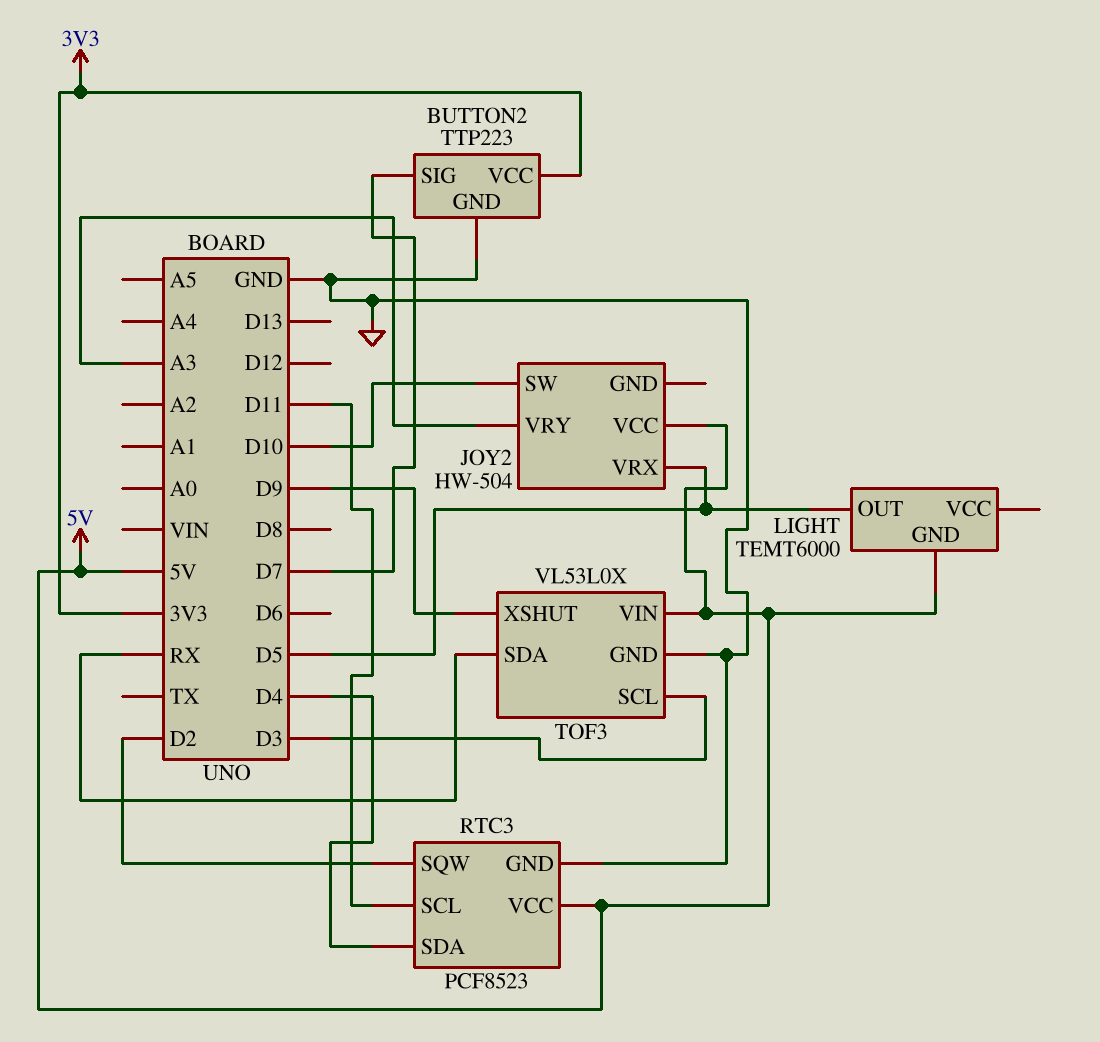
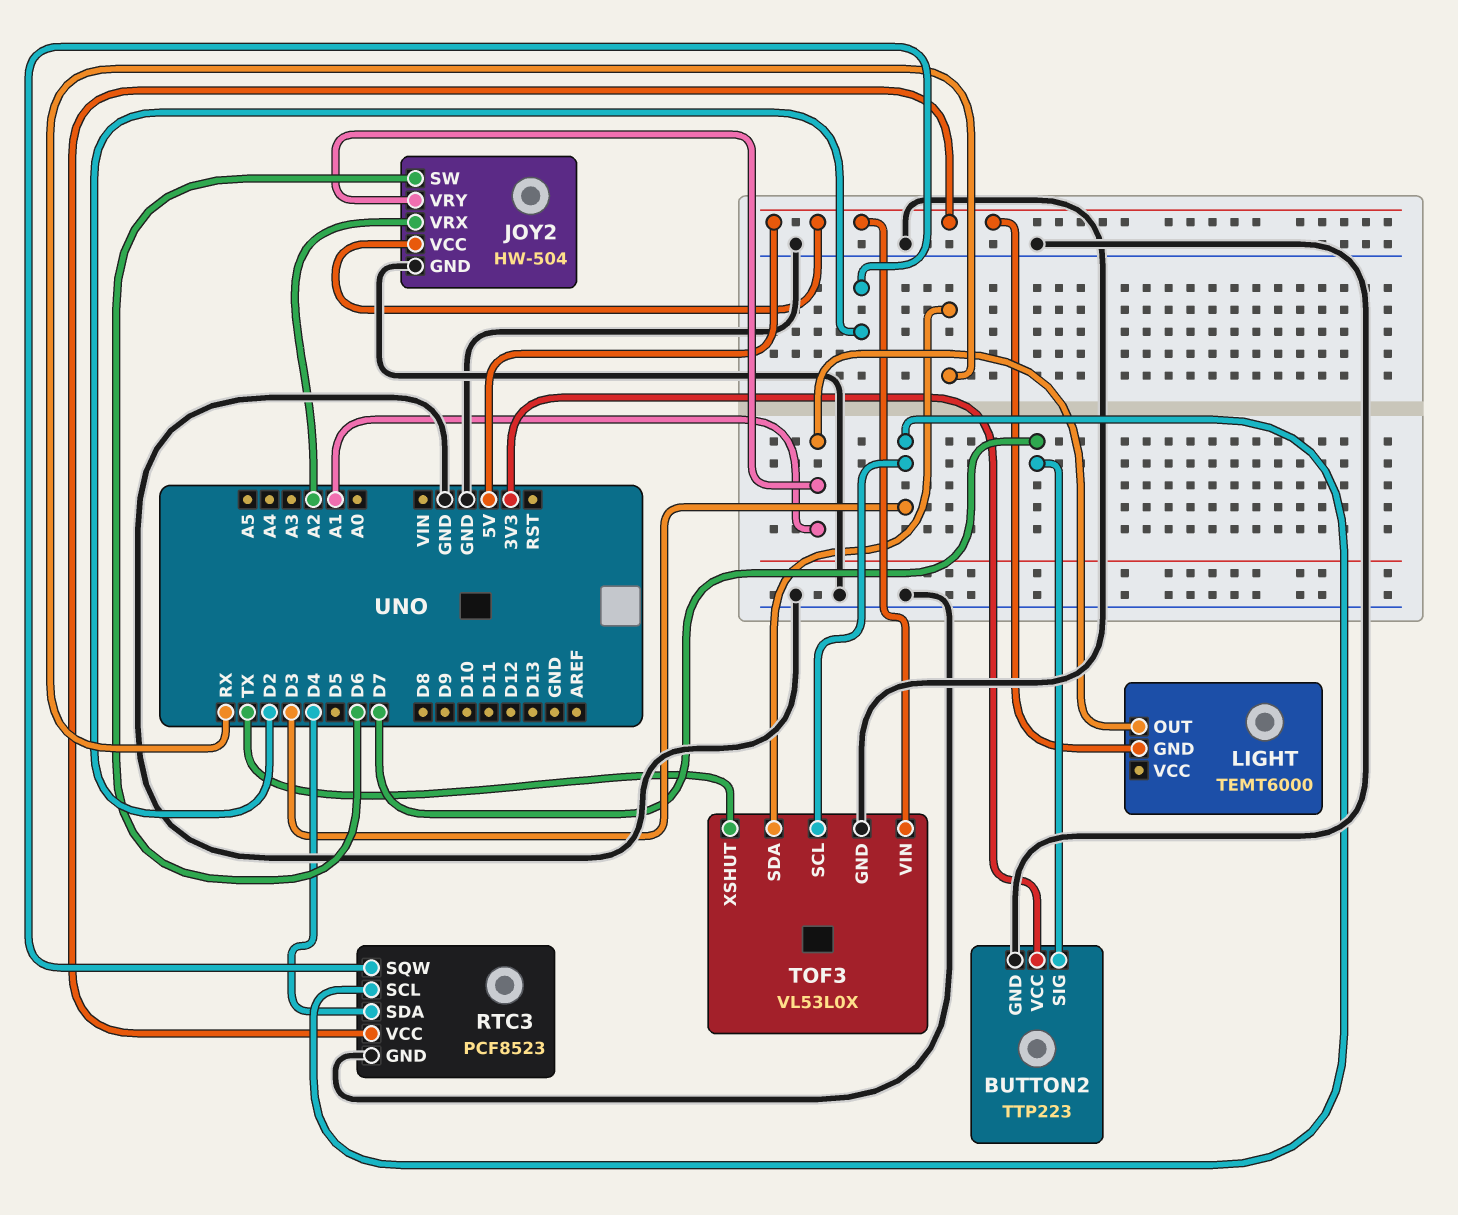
JOY2 pin GND: none -> GND
JOY2 pin SW: D10 -> D6
JOY2 pin VRX: D5 -> A2
JOY2 pin VRY: A3 -> A1
LIGHT pin OUT: D5 -> A1
RTC3 pin SCL: D11 -> D3
TOF3 pin XSHUT: D9 -> TX

